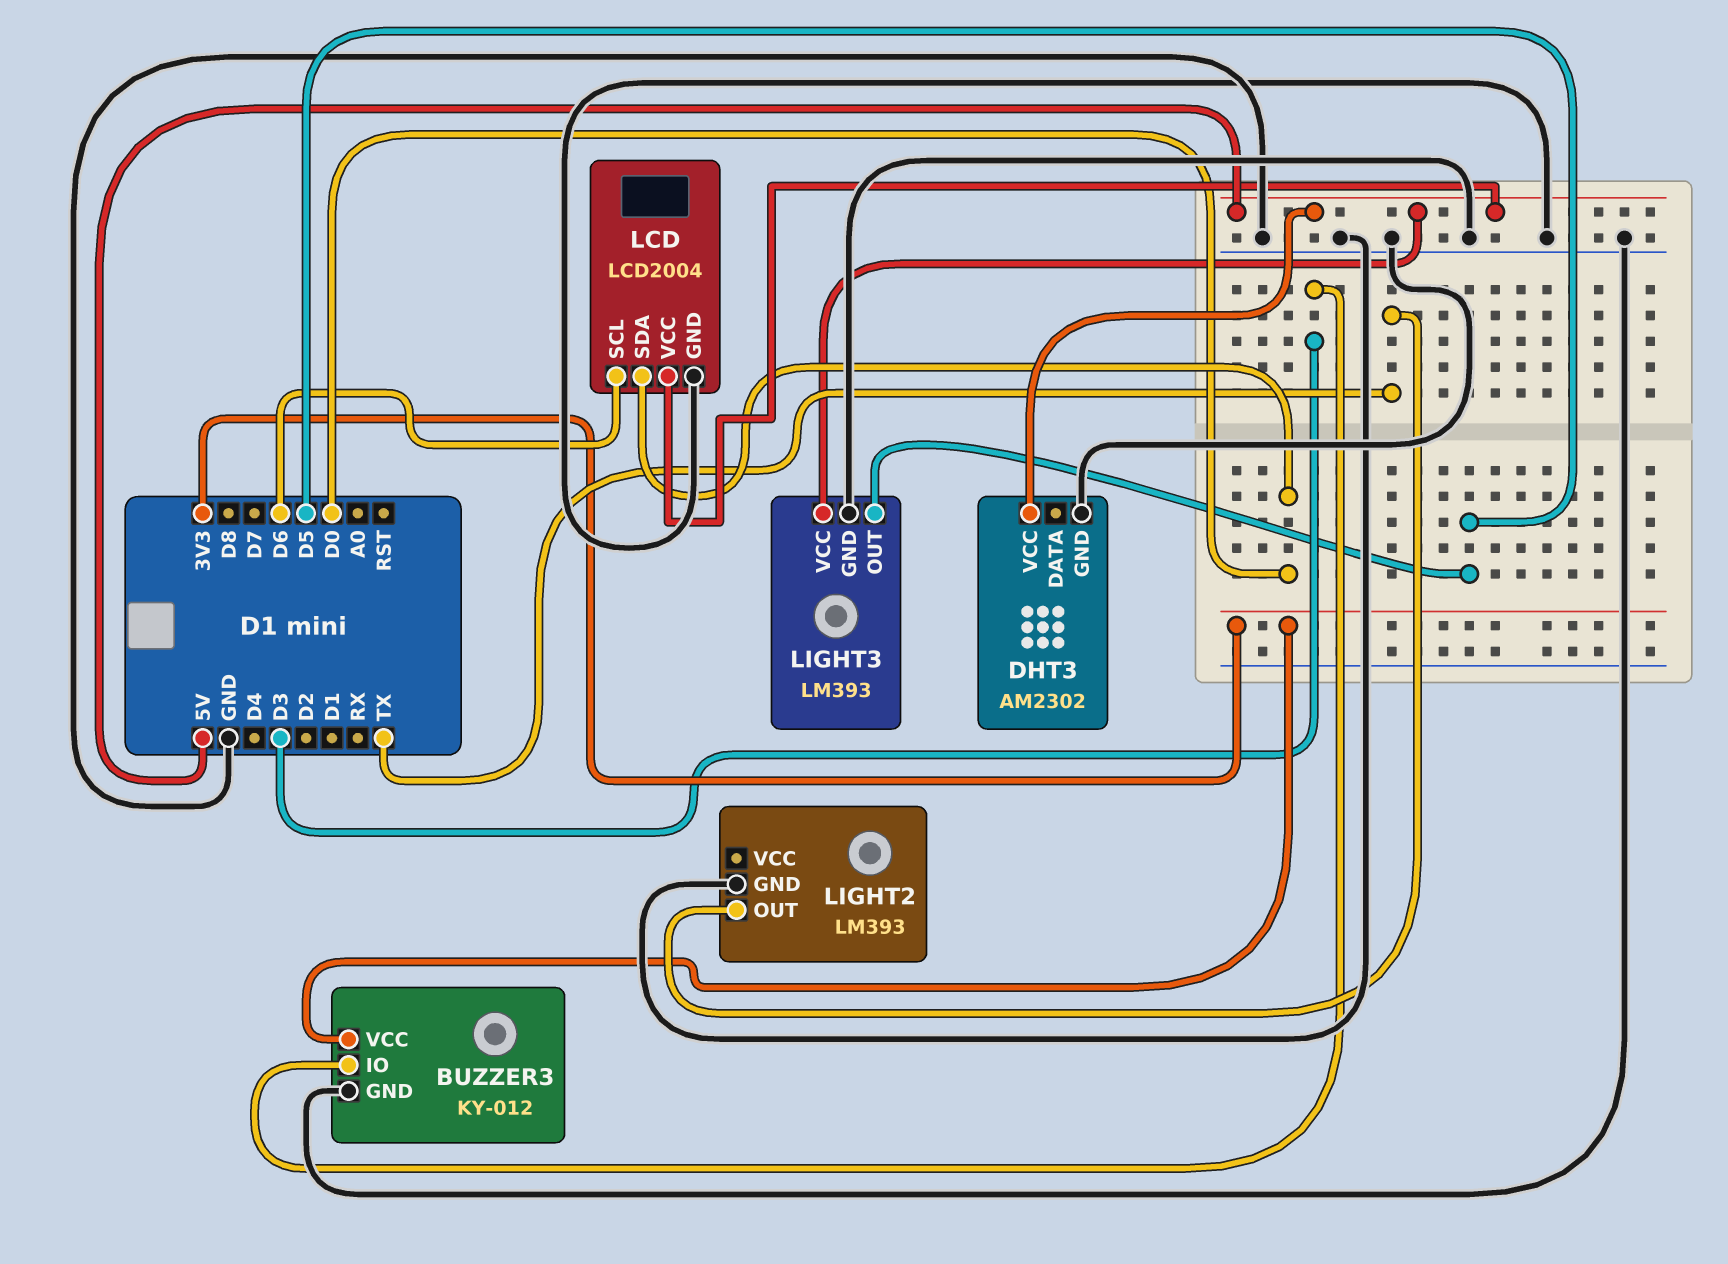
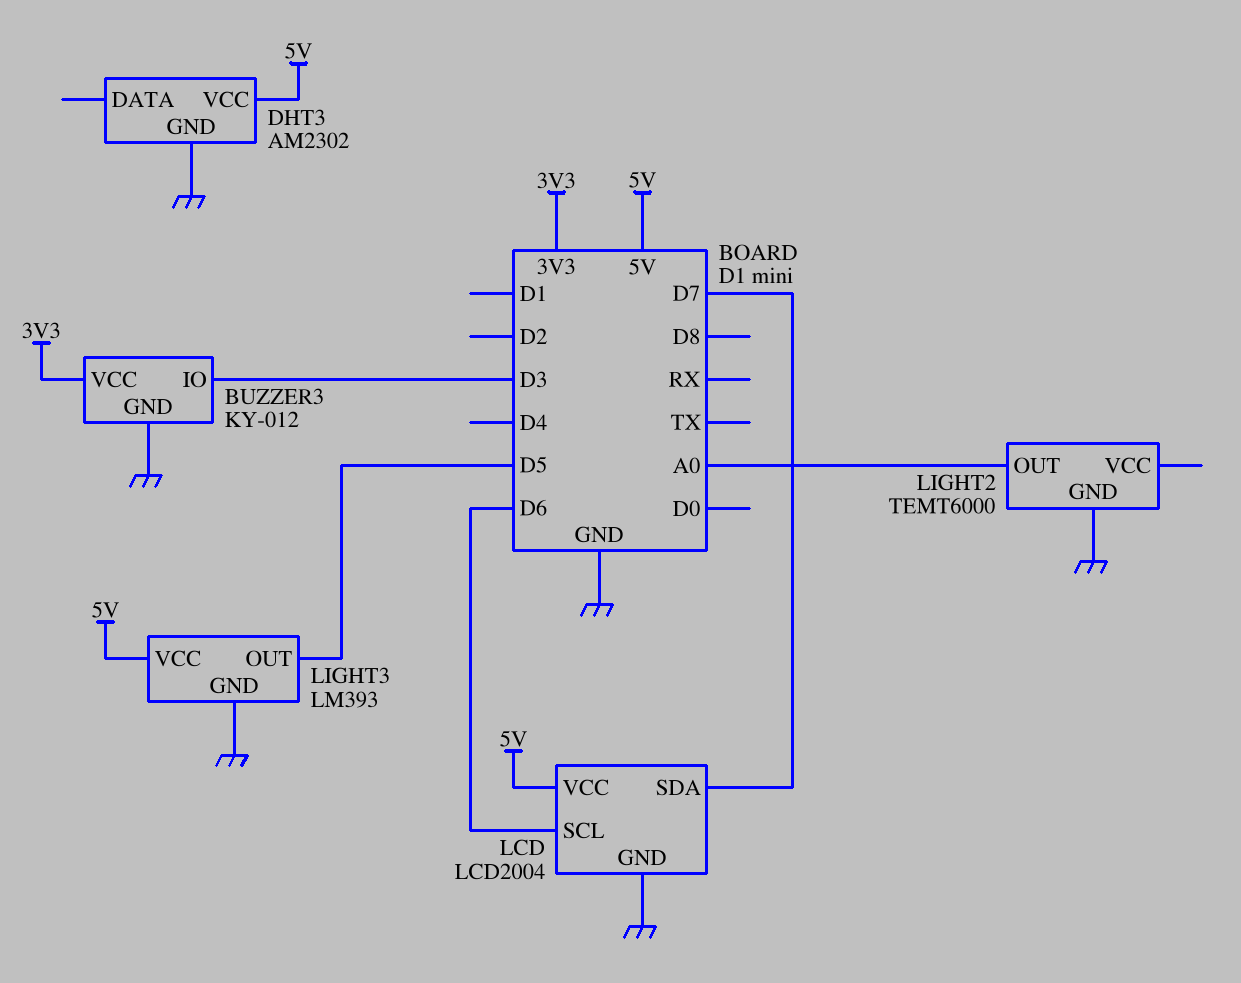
LCD pin SDA: D0 -> D7
LIGHT2: LM393 -> TEMT6000
LIGHT2 pin OUT: TX -> A0

